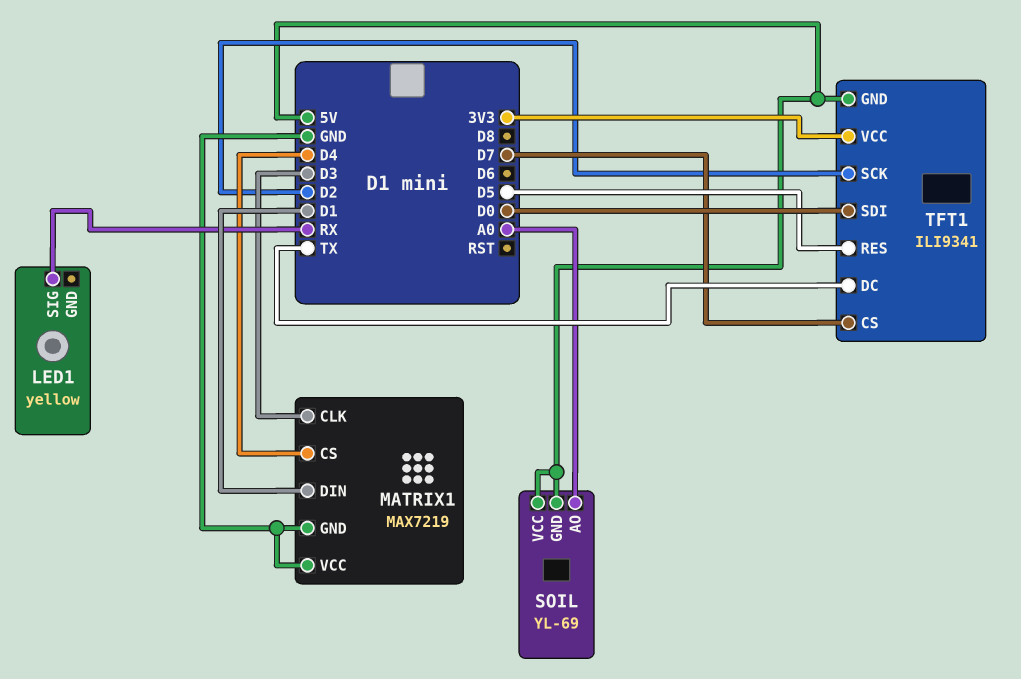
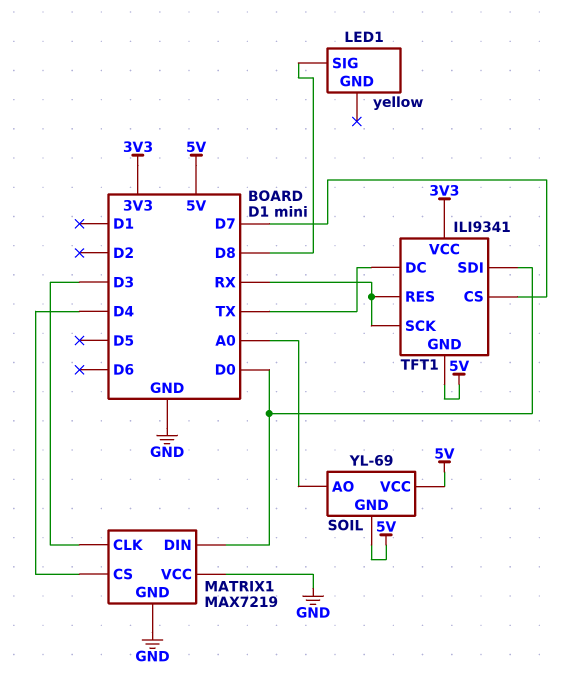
LED1 pin SIG: RX -> D8
MATRIX1 pin DIN: D1 -> D0
TFT1 pin RES: D5 -> RX
TFT1 pin SCK: D2 -> RX

